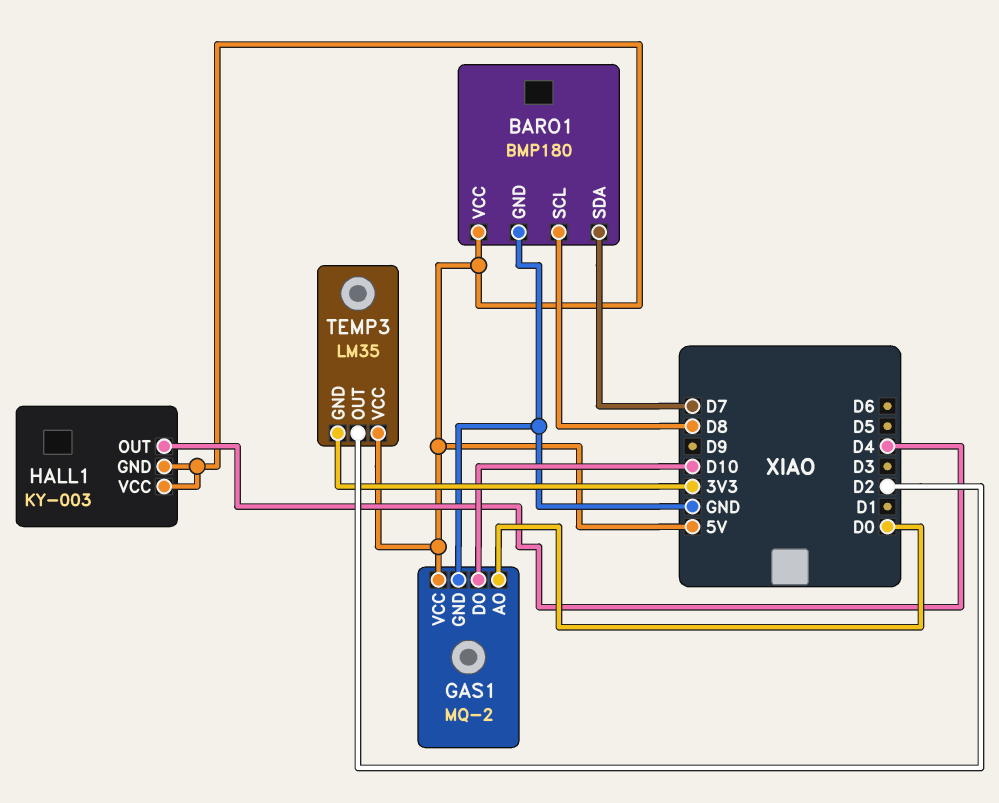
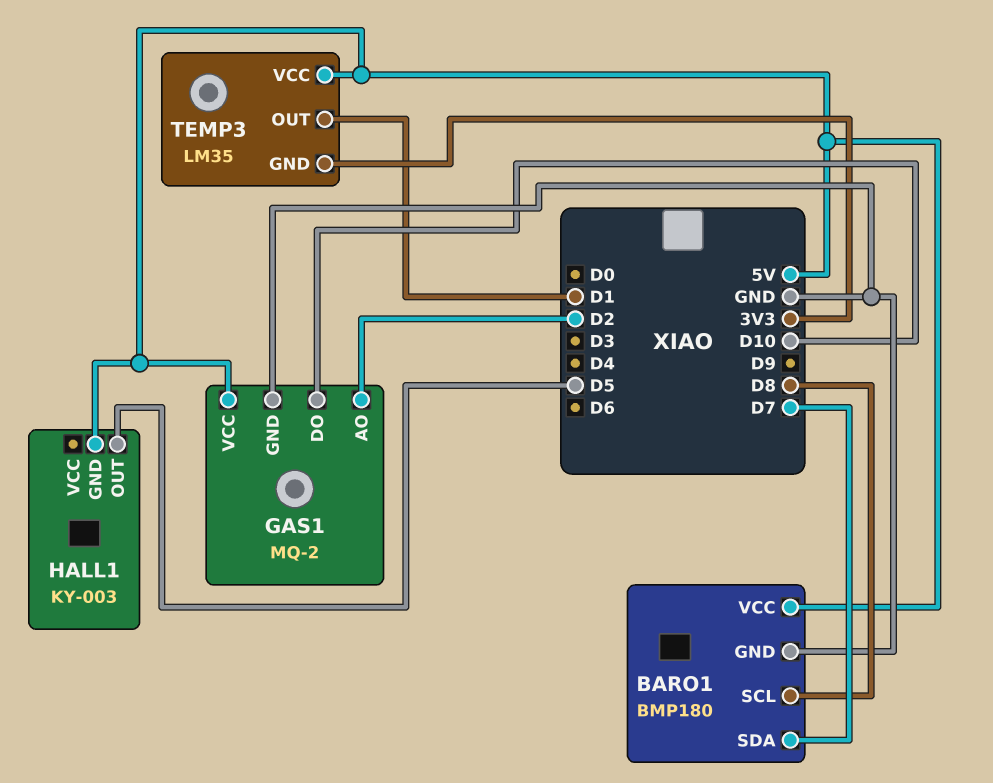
GAS1 pin AO: D0 -> D2
HALL1 pin OUT: D4 -> D5
HALL1 pin VCC: 5V -> none
TEMP3 pin OUT: D2 -> D1

